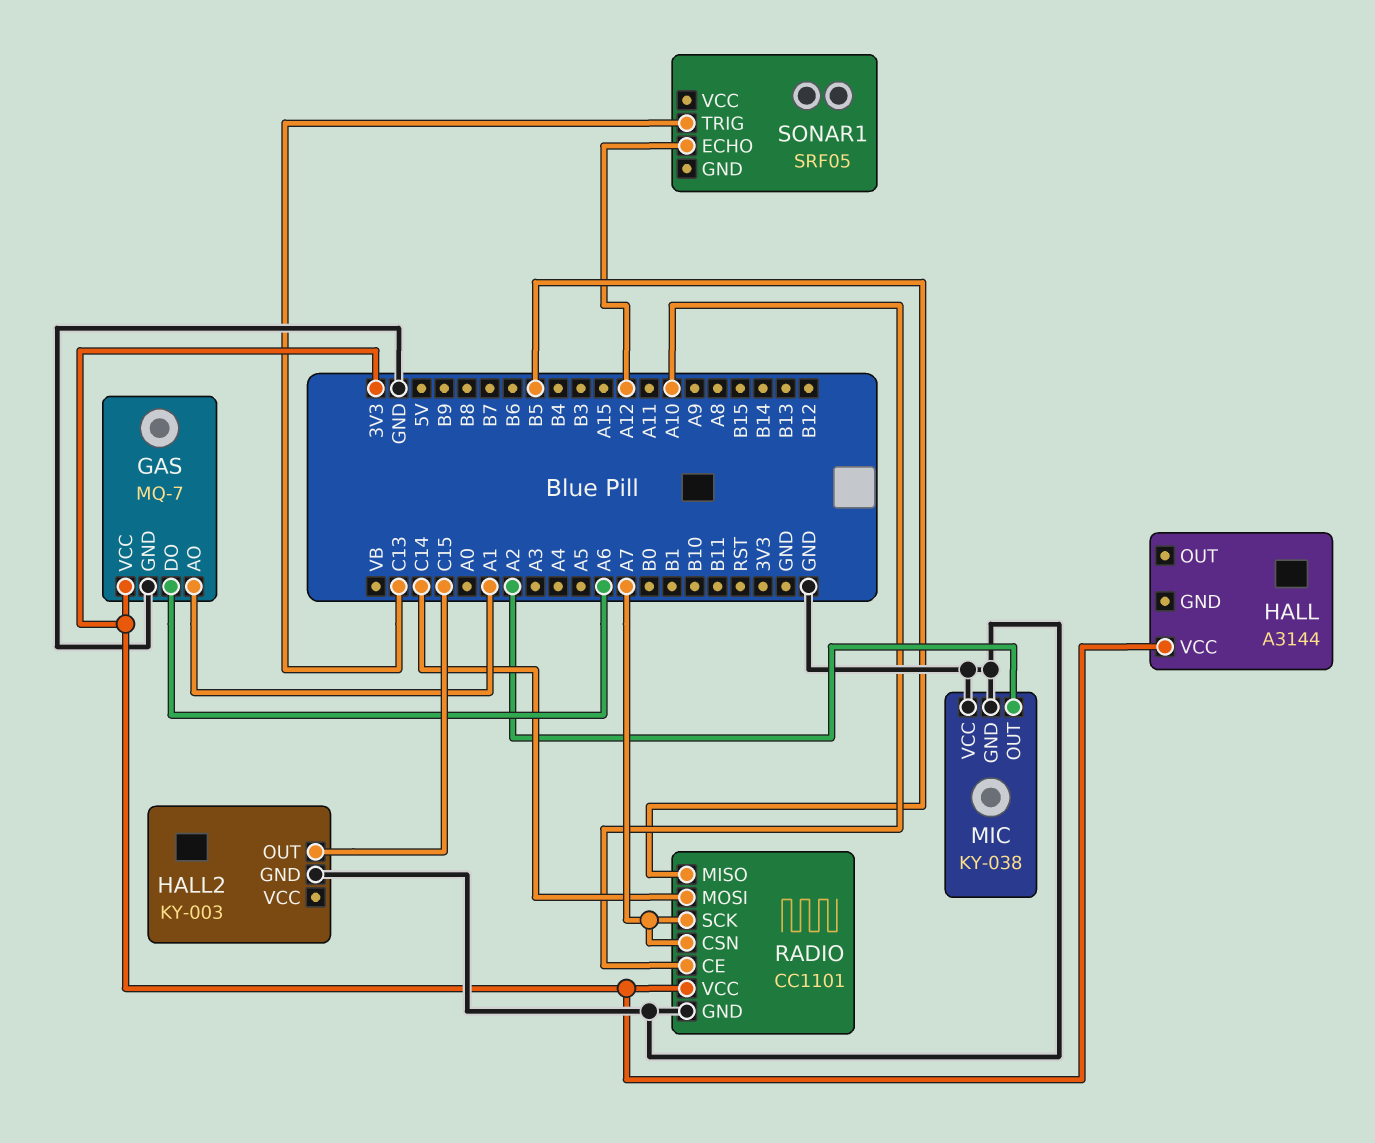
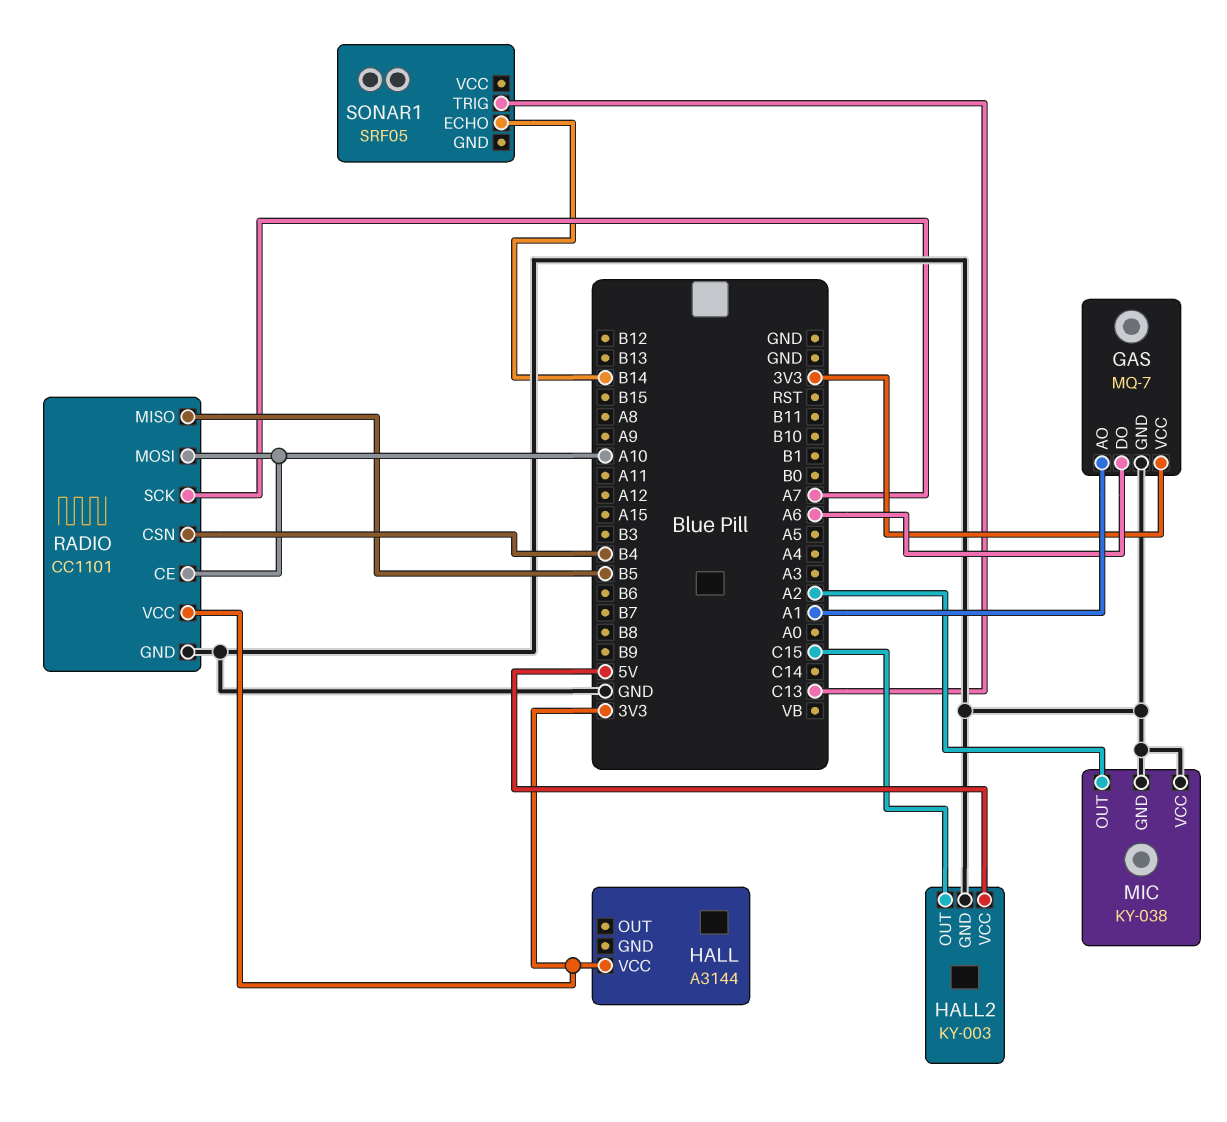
HALL2 pin VCC: none -> 5V
RADIO pin CSN: A7 -> B4
RADIO pin MOSI: C14 -> A10
SONAR1 pin ECHO: A12 -> B14

